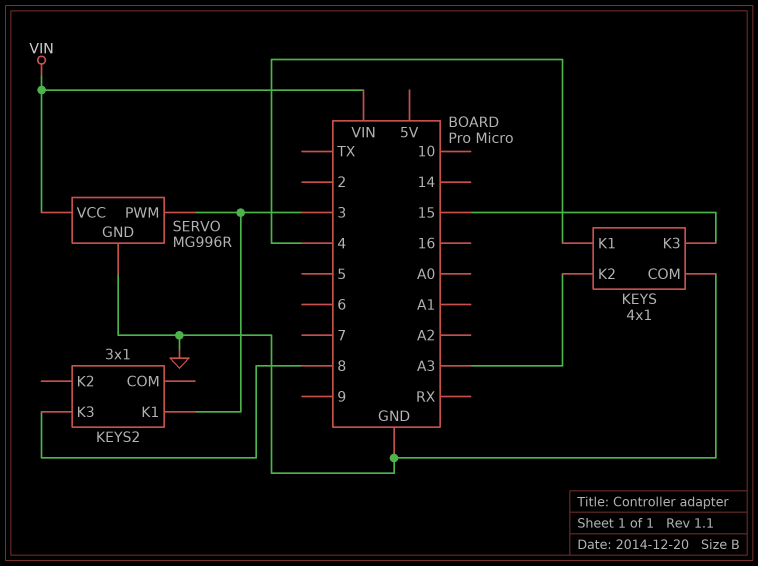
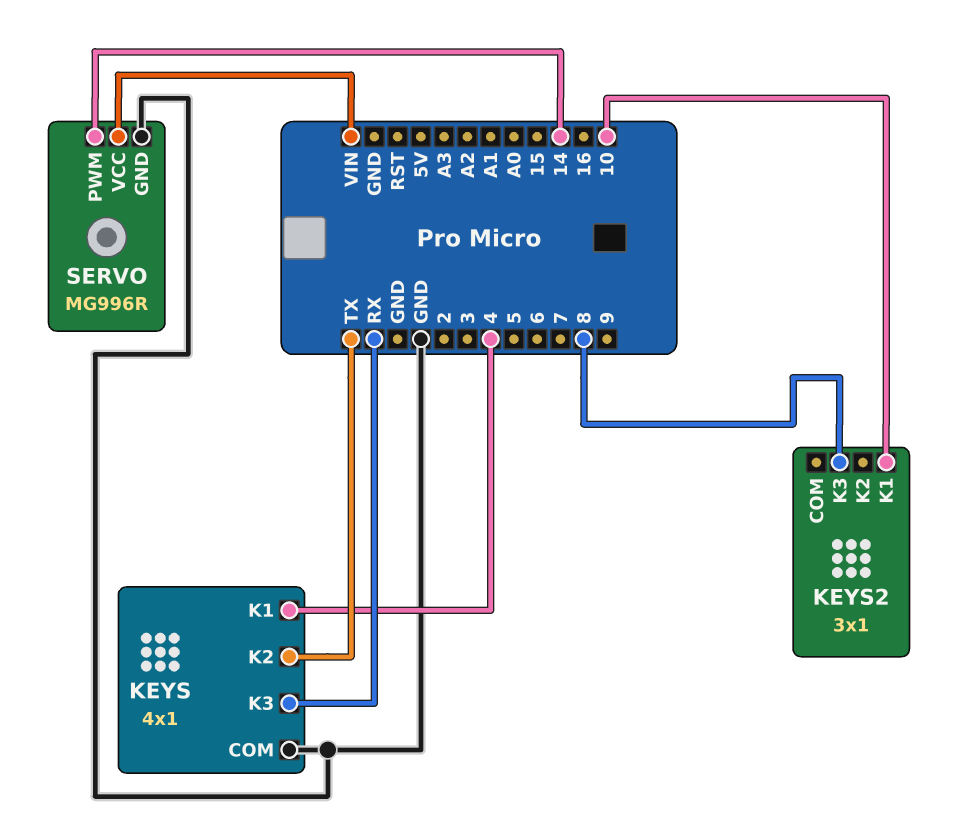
KEYS pin K2: A3 -> TX
KEYS pin K3: 15 -> RX
KEYS2 pin K1: 3 -> 10
SERVO pin PWM: 3 -> 14

